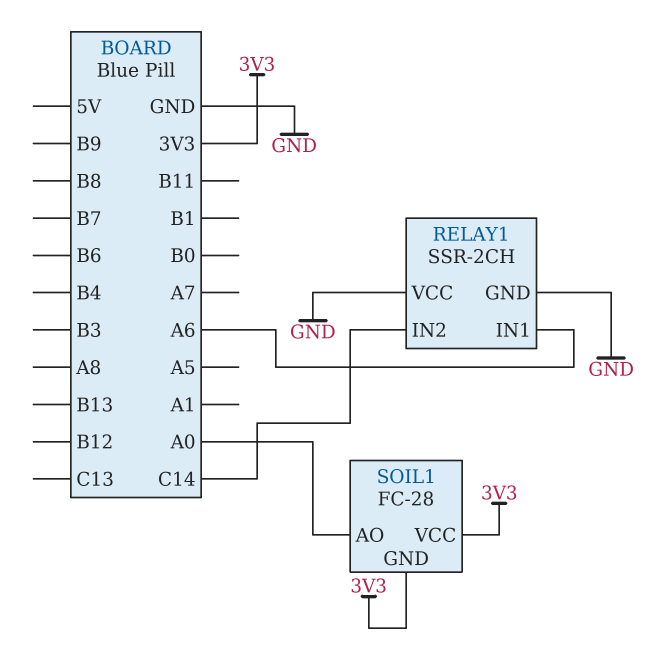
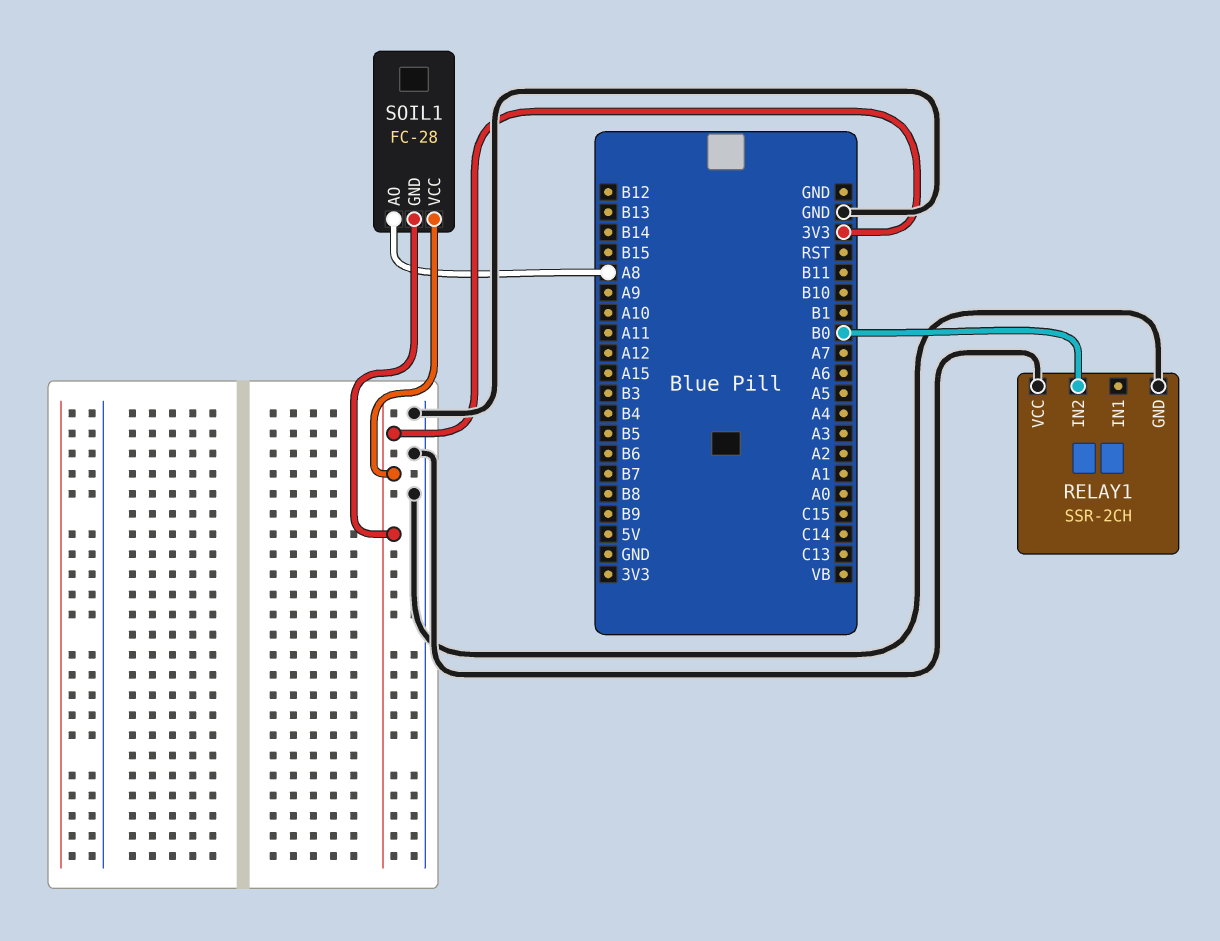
RELAY1 pin IN1: A6 -> none
RELAY1 pin IN2: C14 -> B0
SOIL1 pin AO: A0 -> A8

